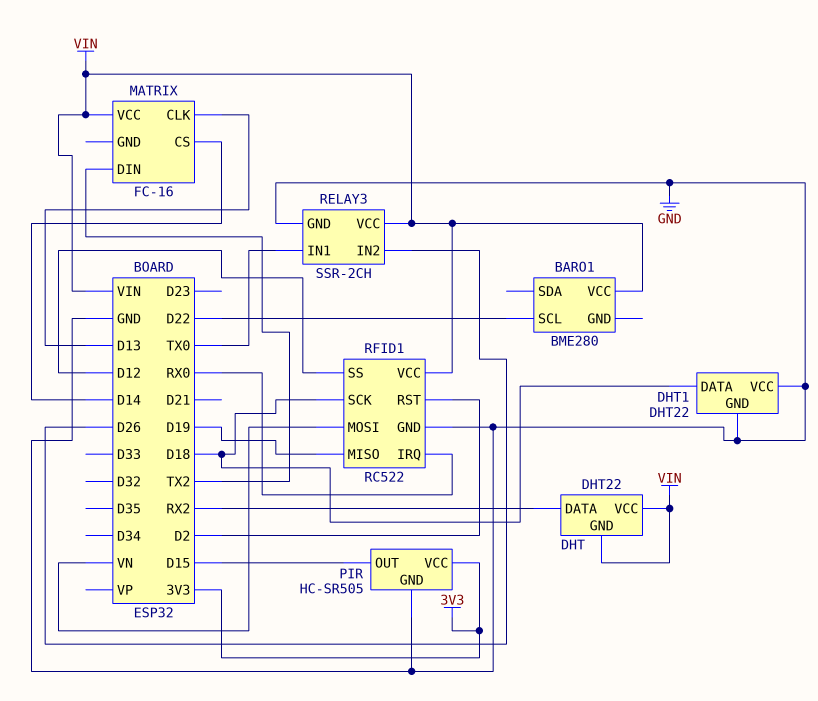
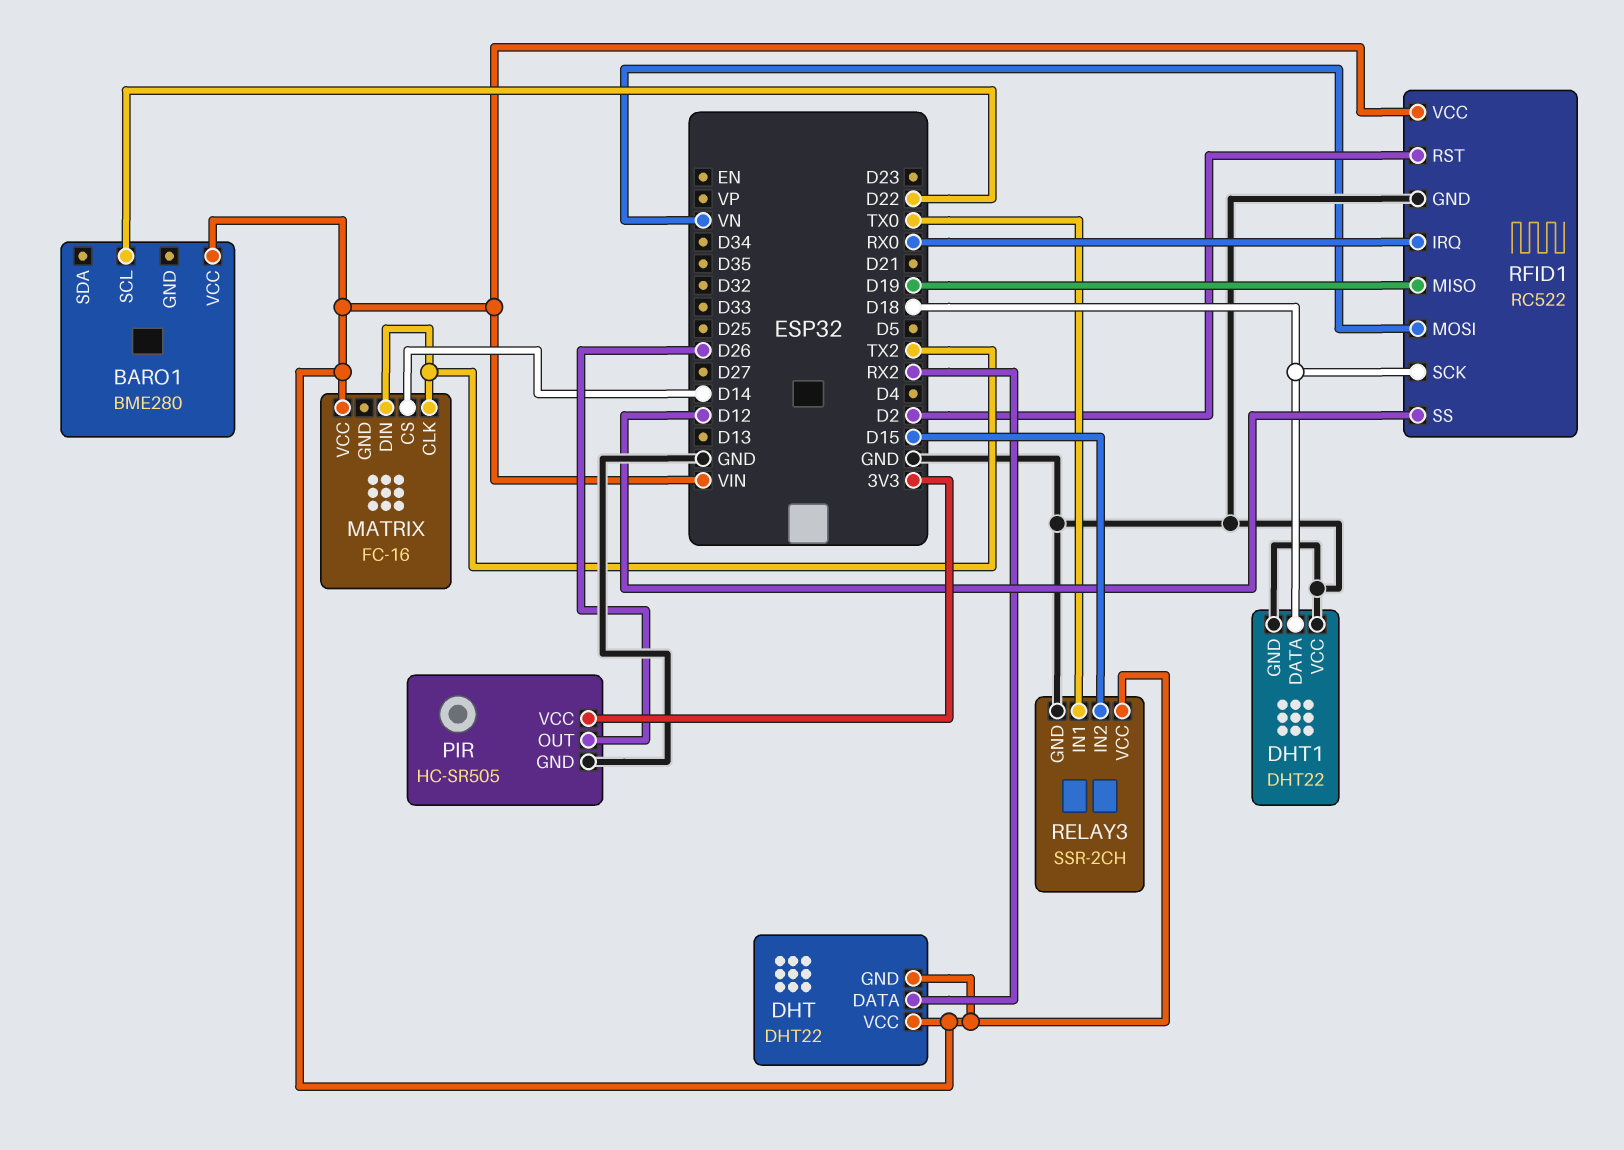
MATRIX pin CLK: D13 -> TX2
PIR pin OUT: D15 -> D26
RELAY3 pin IN2: D26 -> D15

